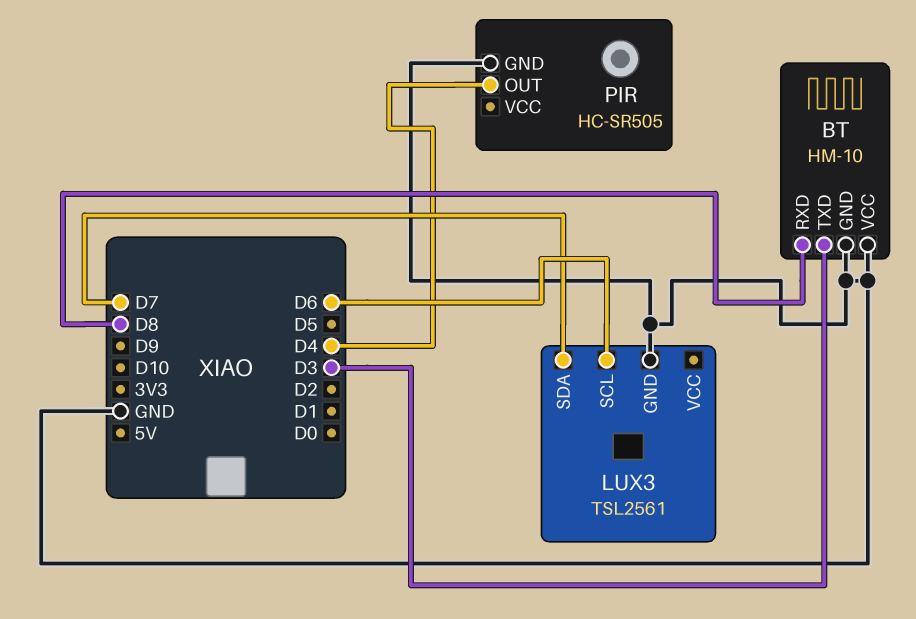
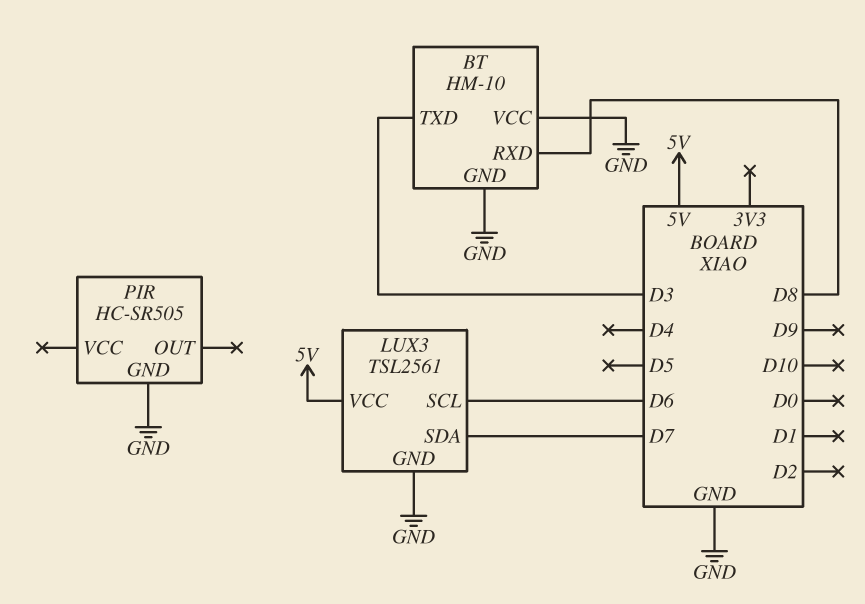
LUX3 pin VCC: none -> 5V
PIR pin OUT: D4 -> none

